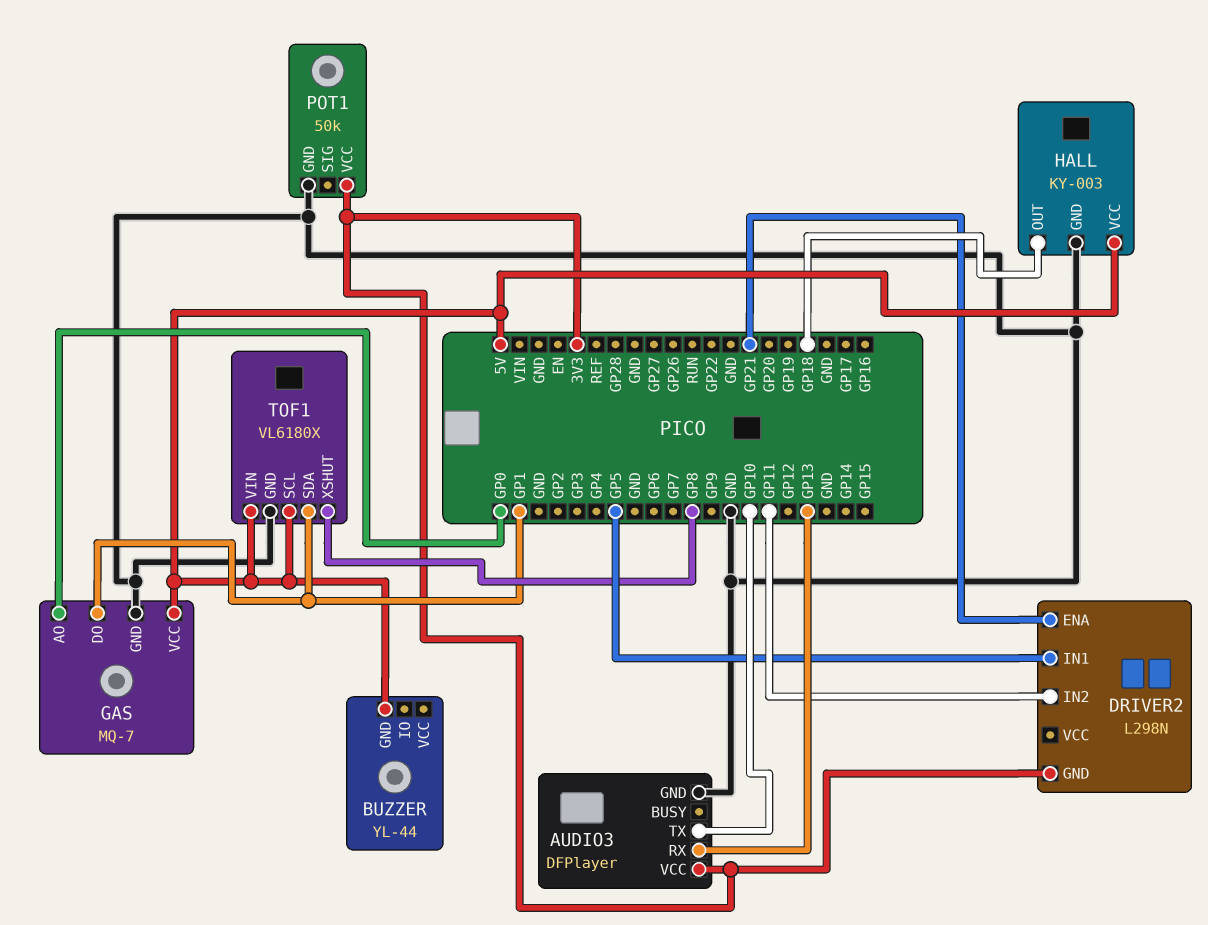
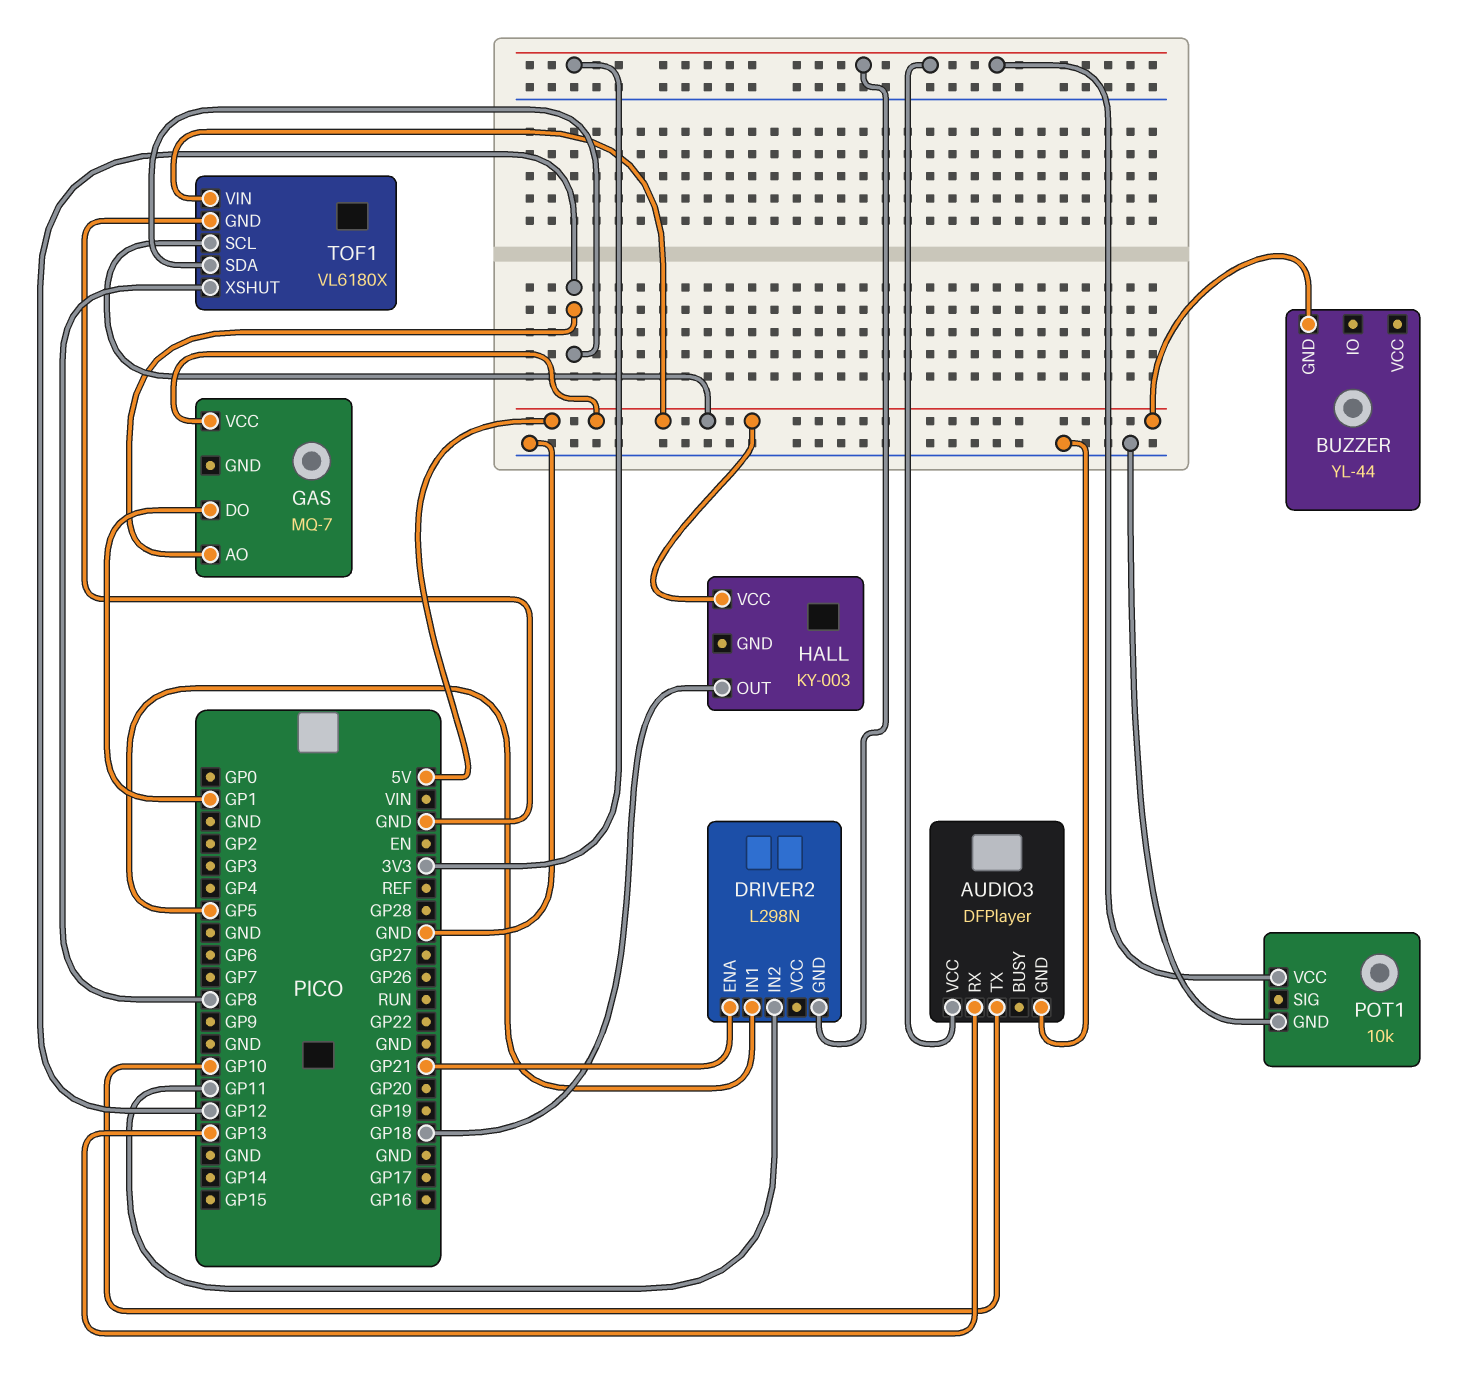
GAS pin AO: GP0 -> GP12
GAS pin GND: GND -> none
HALL pin GND: GND -> none
POT1: 50k -> 10k
TOF1 pin SDA: GP1 -> GP12

